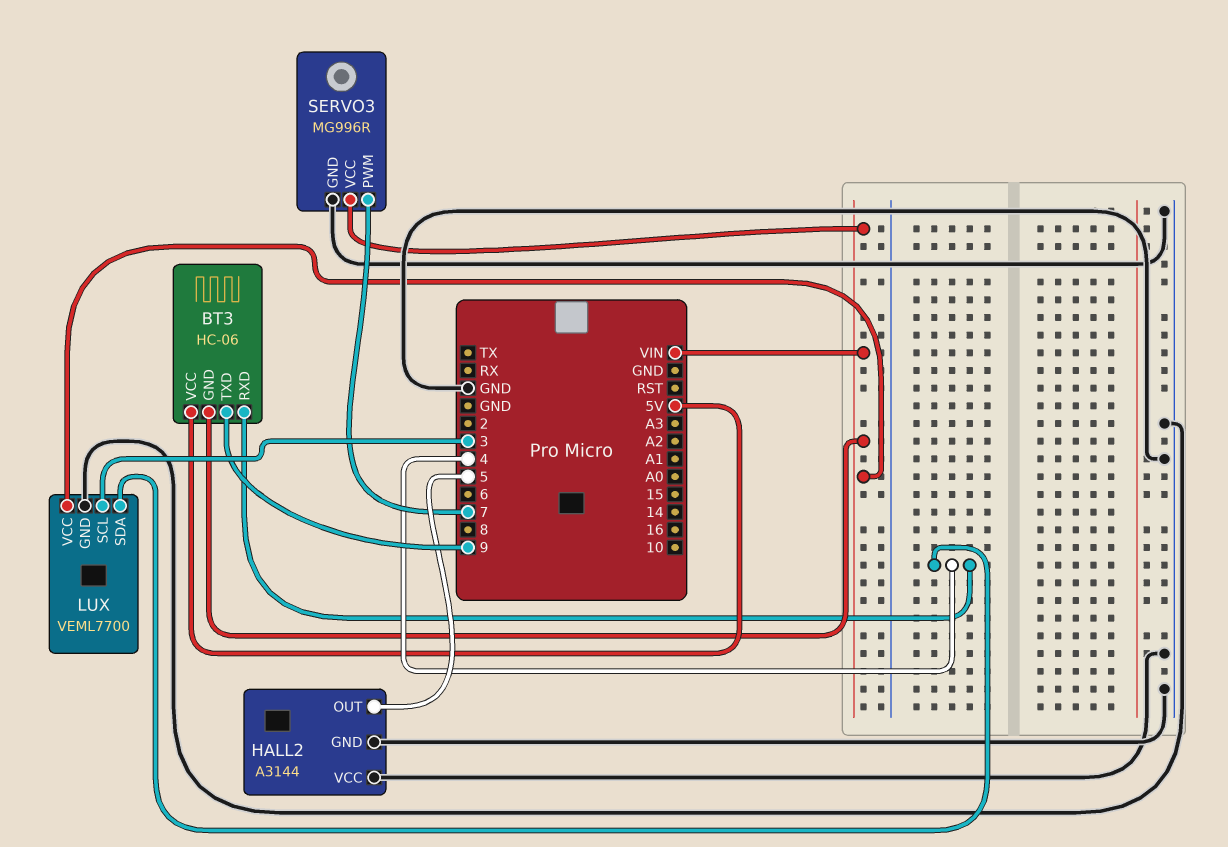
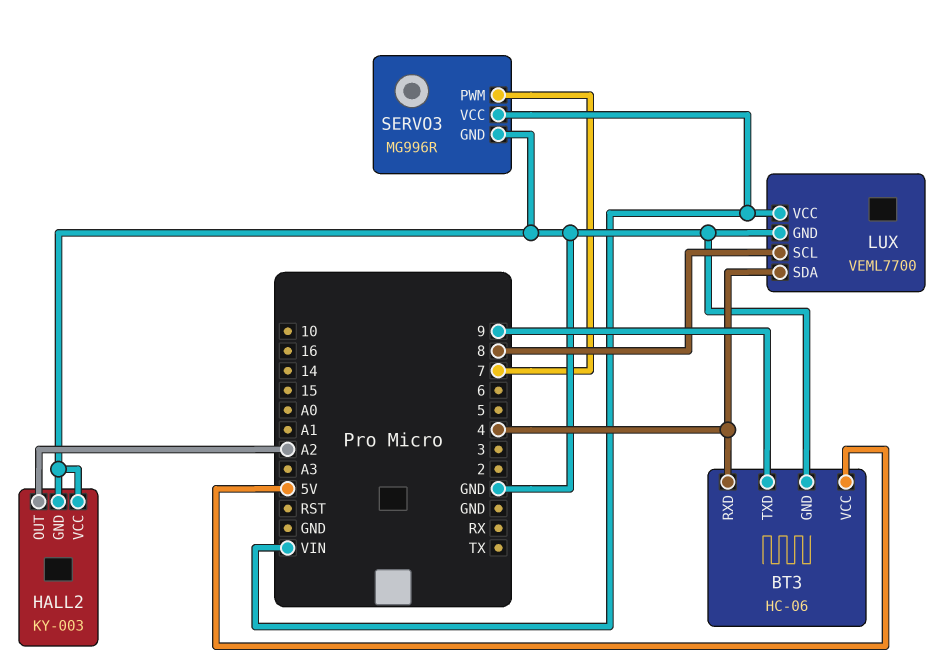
BT3 pin GND: VIN -> GND
HALL2: A3144 -> KY-003
HALL2 pin OUT: 5 -> A2
LUX pin SCL: 3 -> 8

